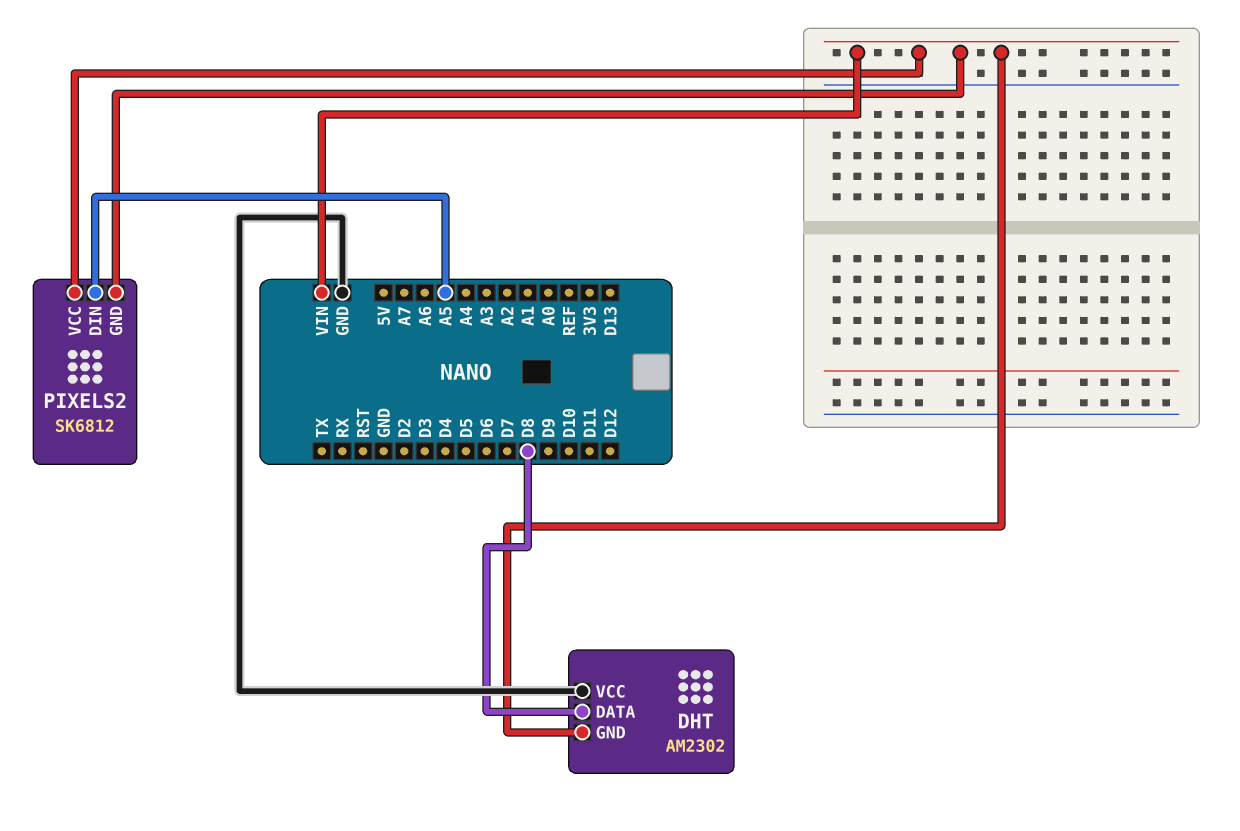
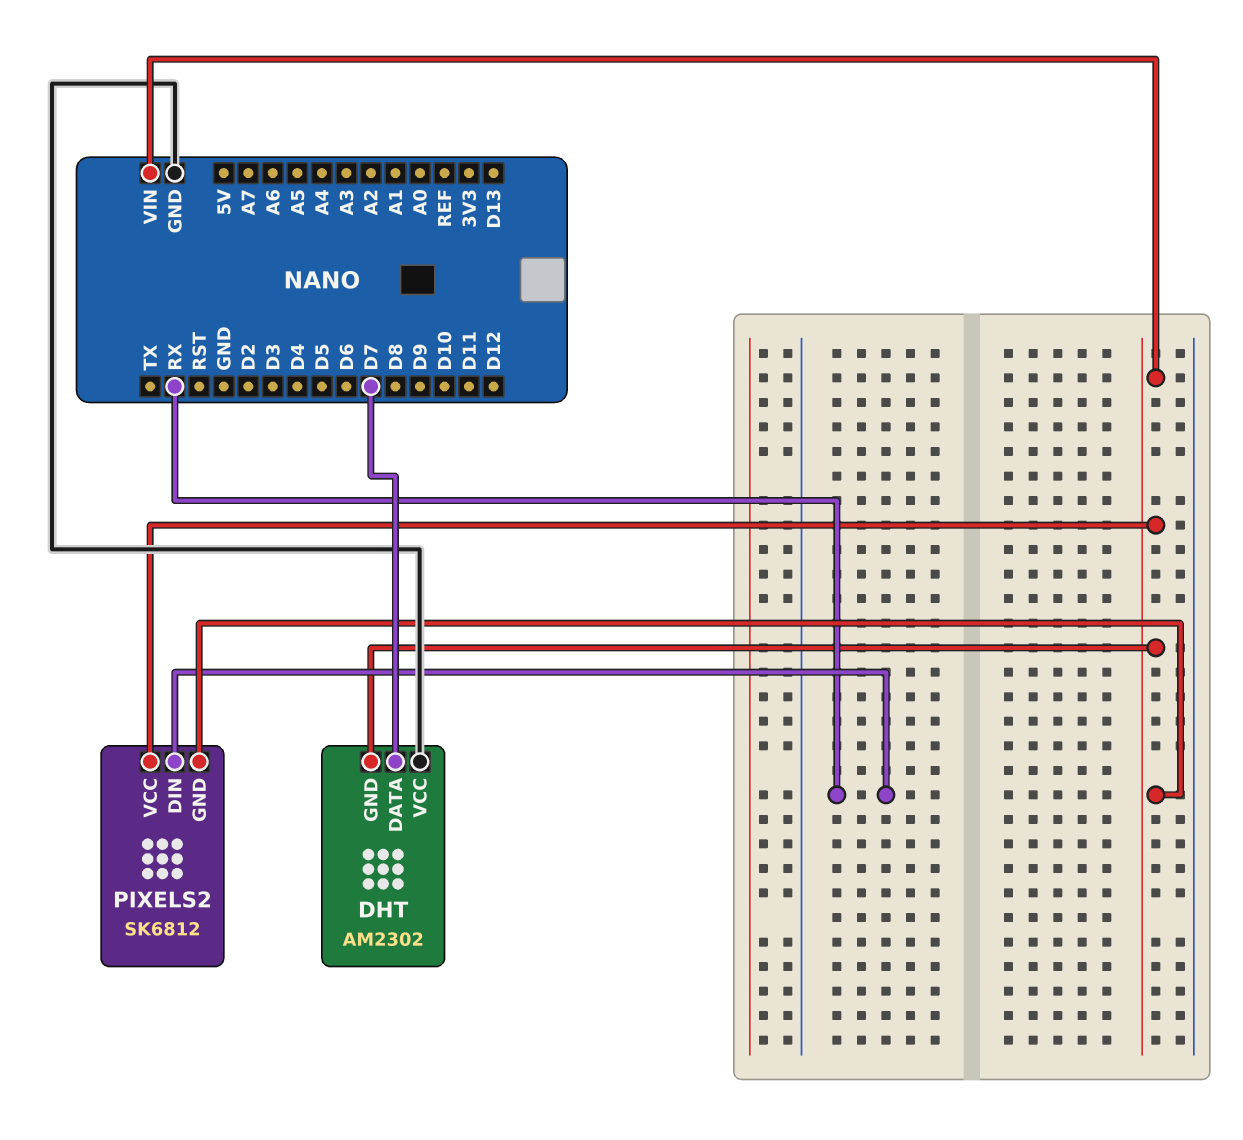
DHT pin DATA: D8 -> D7
PIXELS2 pin DIN: A5 -> RX

